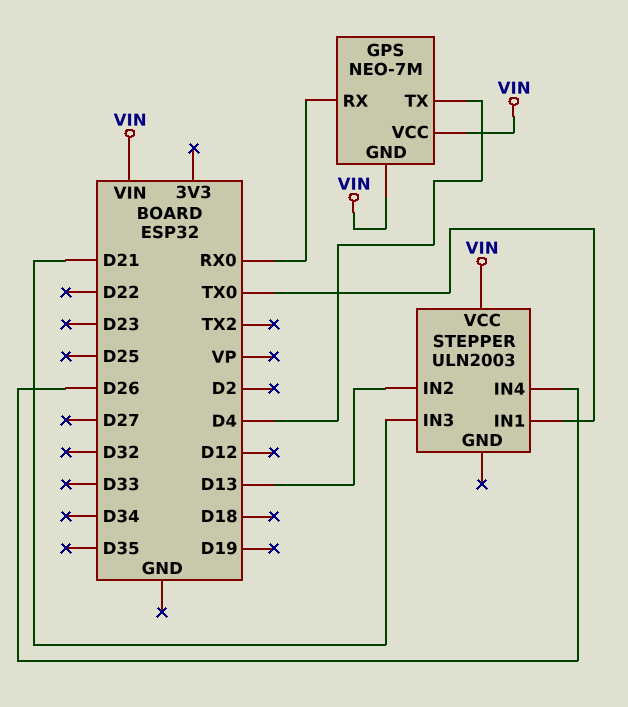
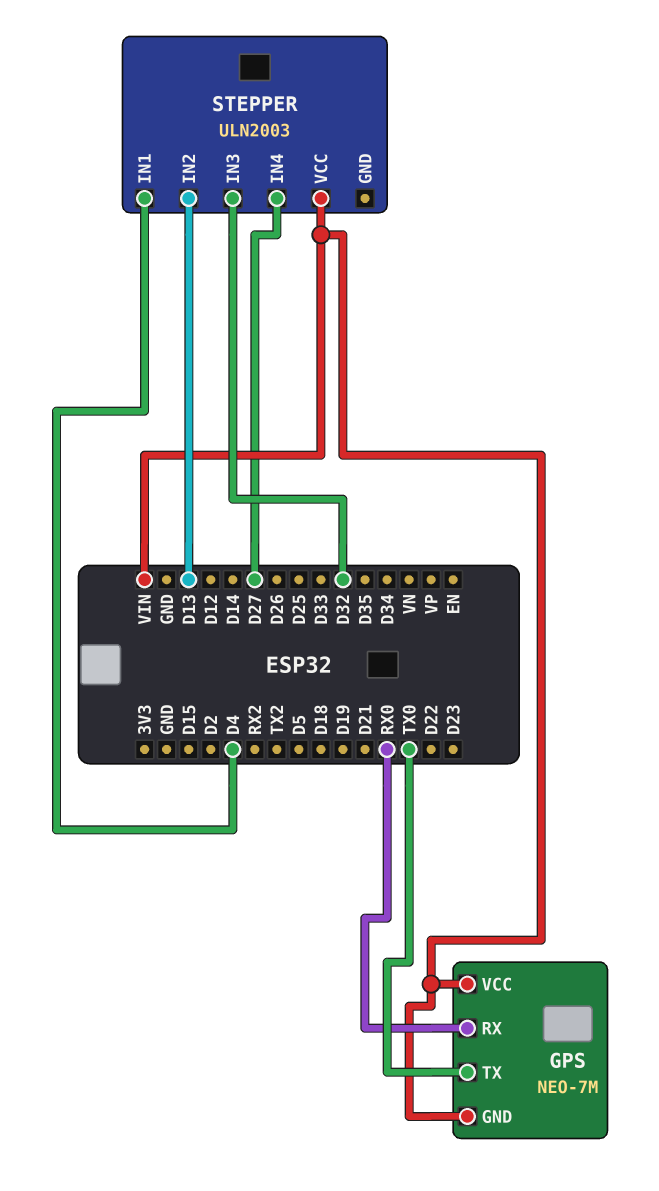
GPS pin TX: D4 -> TX0
STEPPER pin IN1: TX0 -> D4
STEPPER pin IN3: D21 -> D32
STEPPER pin IN4: D26 -> D27

